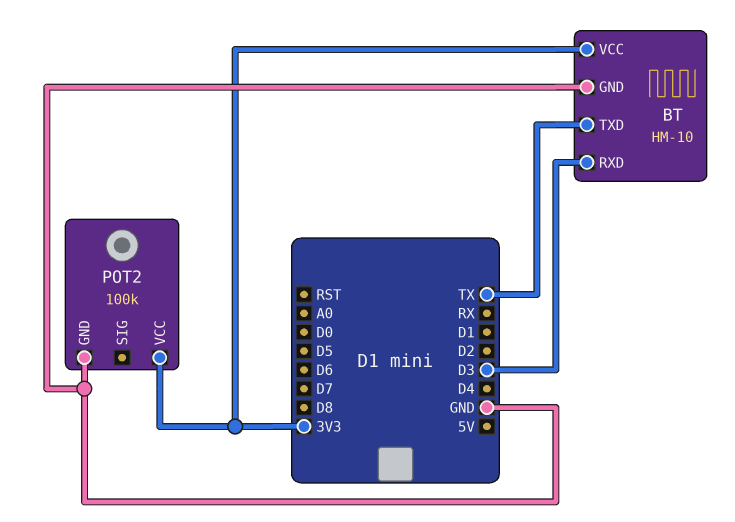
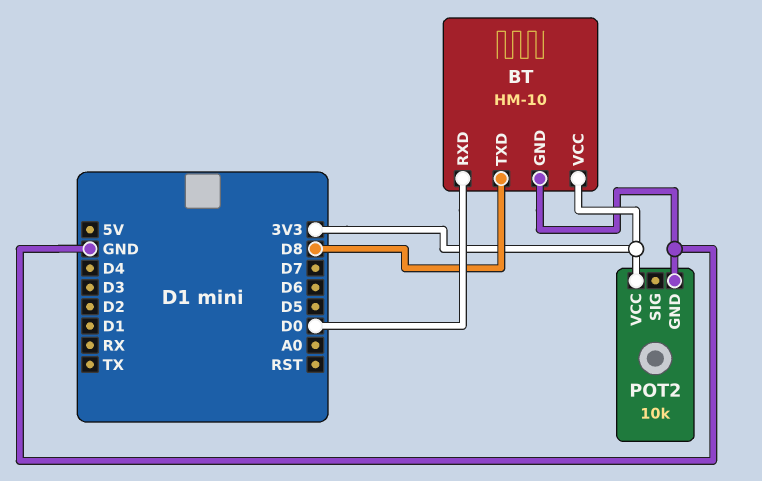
BT pin RXD: D3 -> D0
BT pin TXD: TX -> D8
POT2: 100k -> 10k

